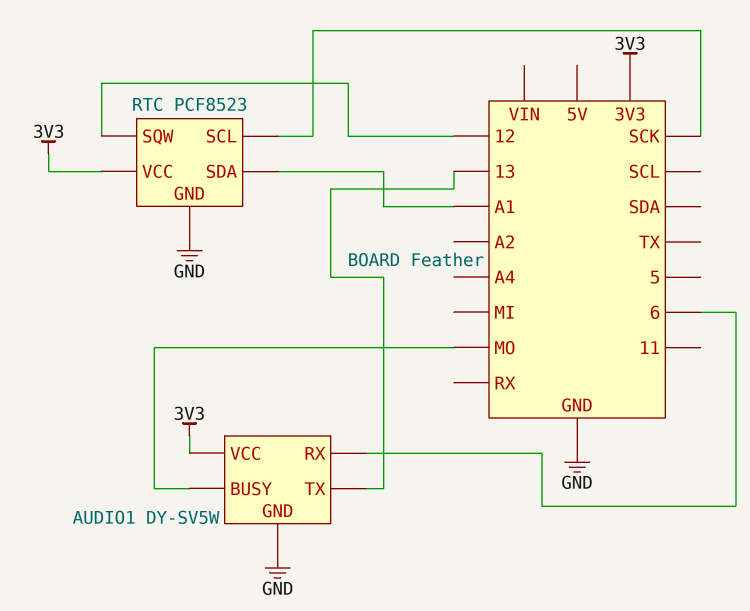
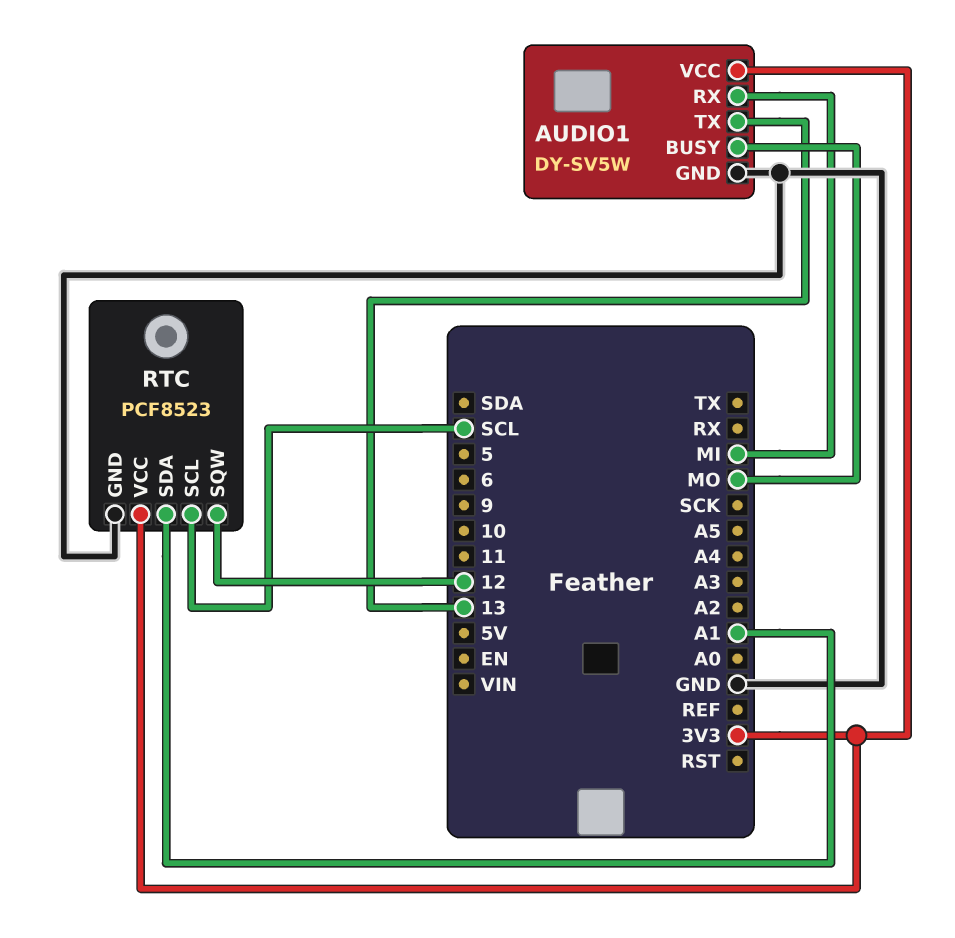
AUDIO1 pin RX: 6 -> MI
RTC pin SCL: SCK -> SCL

